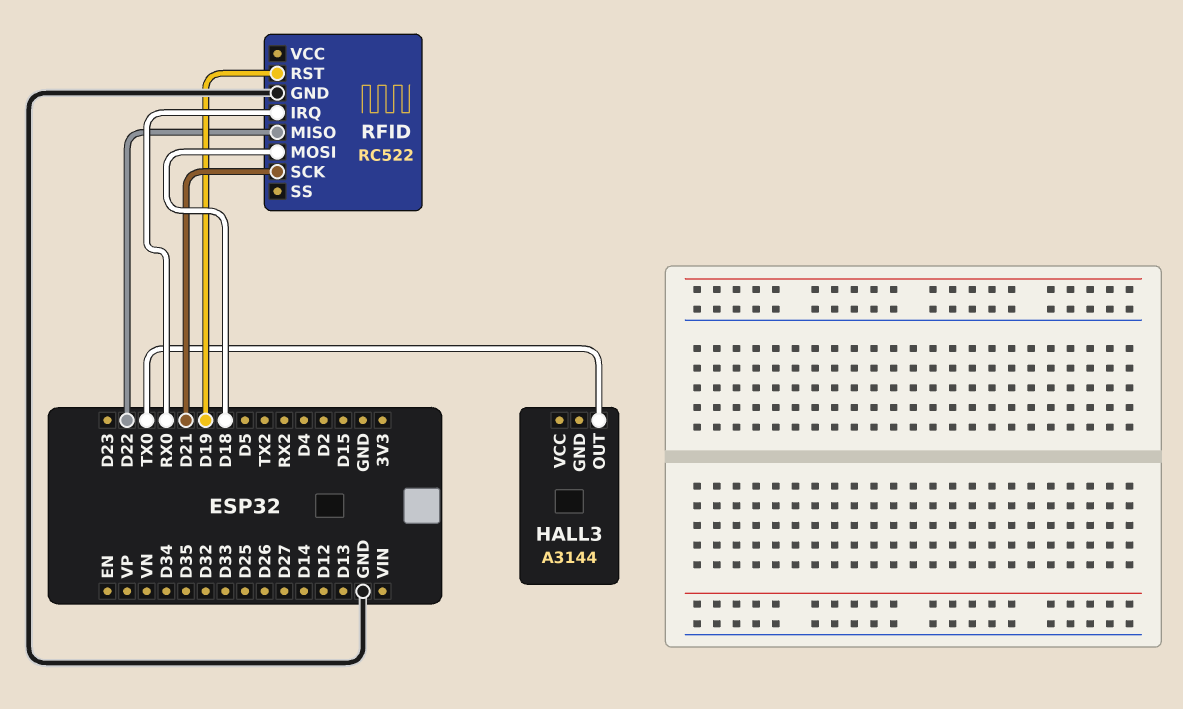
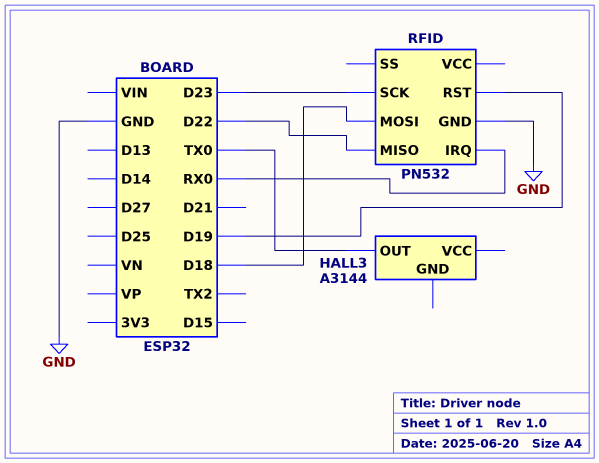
RFID: RC522 -> PN532
RFID pin SCK: D21 -> D23

